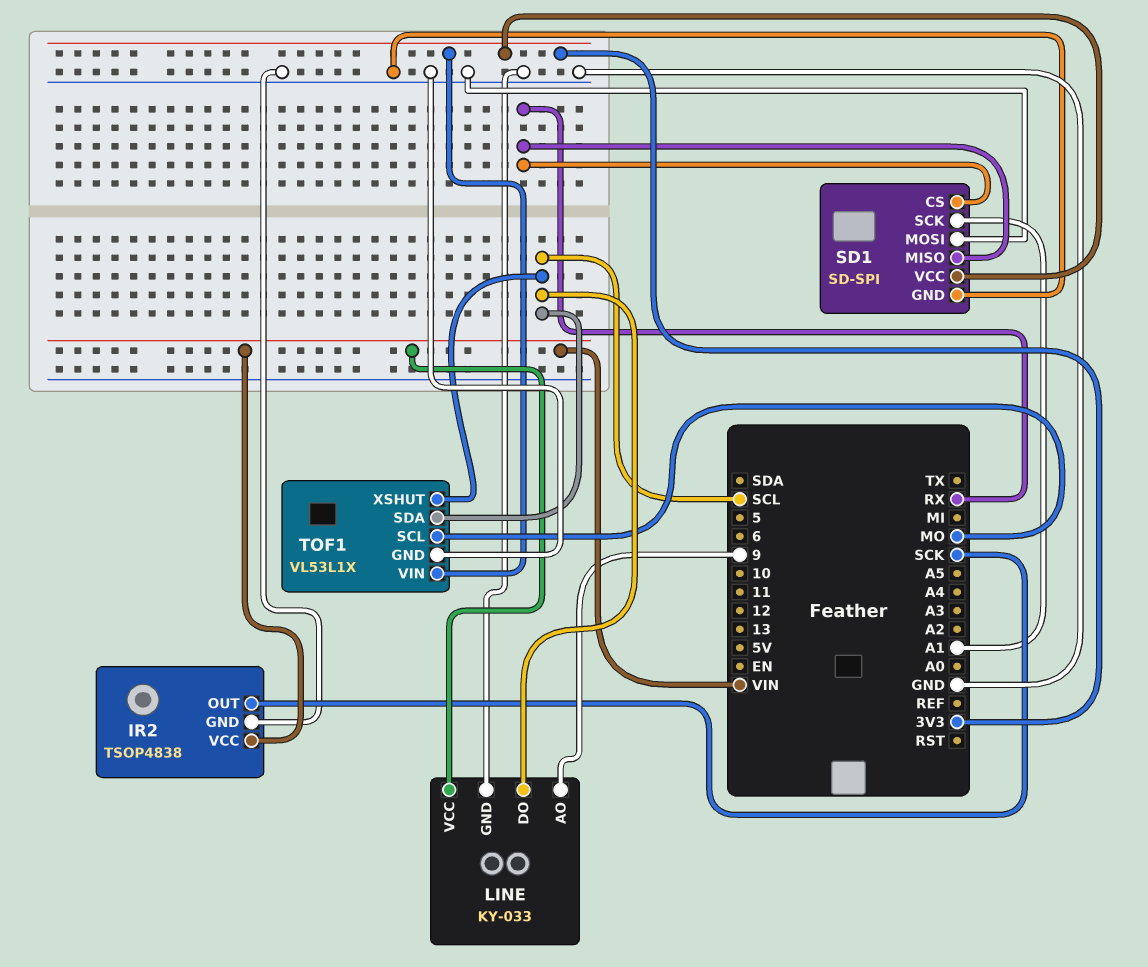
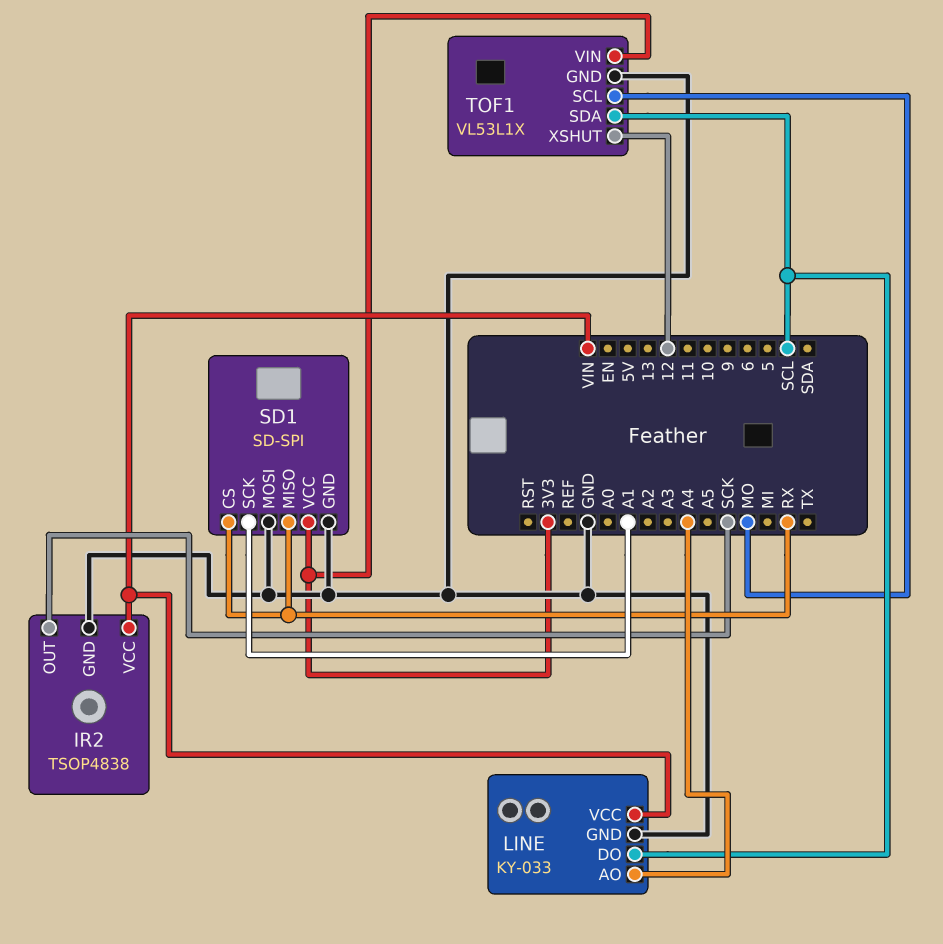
LINE pin AO: 9 -> A4
TOF1 pin XSHUT: SCL -> 12

